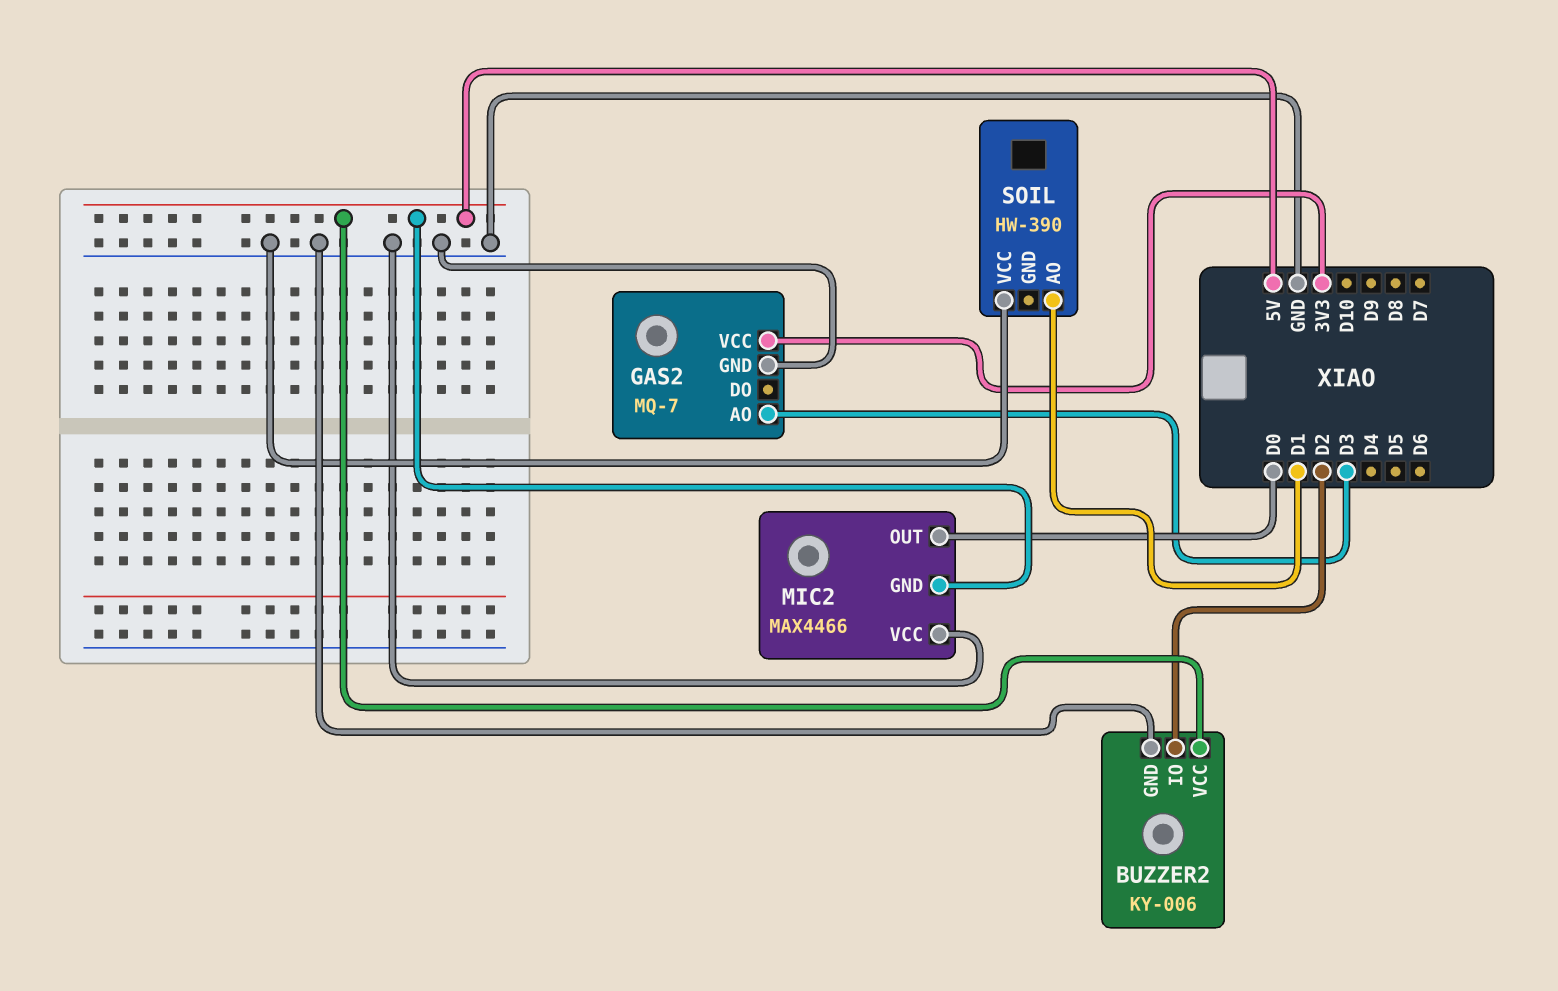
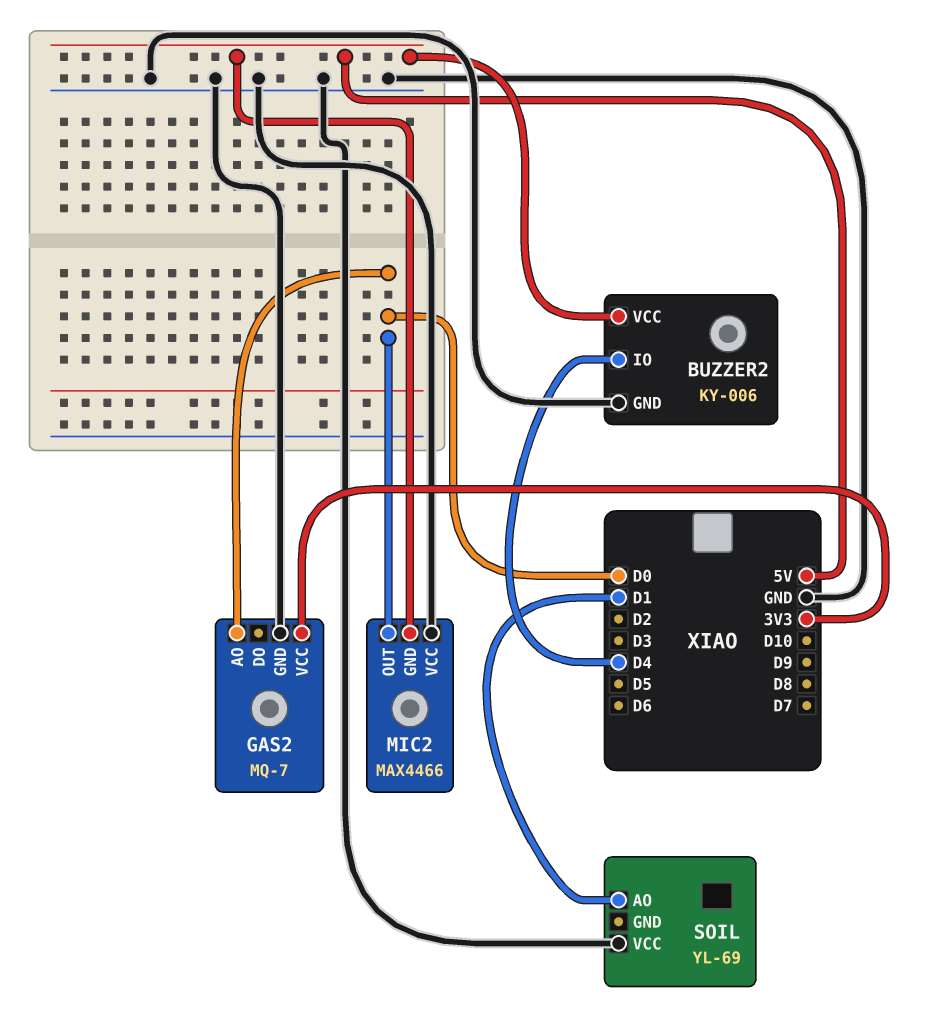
BUZZER2 pin IO: D2 -> D4
GAS2 pin AO: D3 -> D0
SOIL: HW-390 -> YL-69

